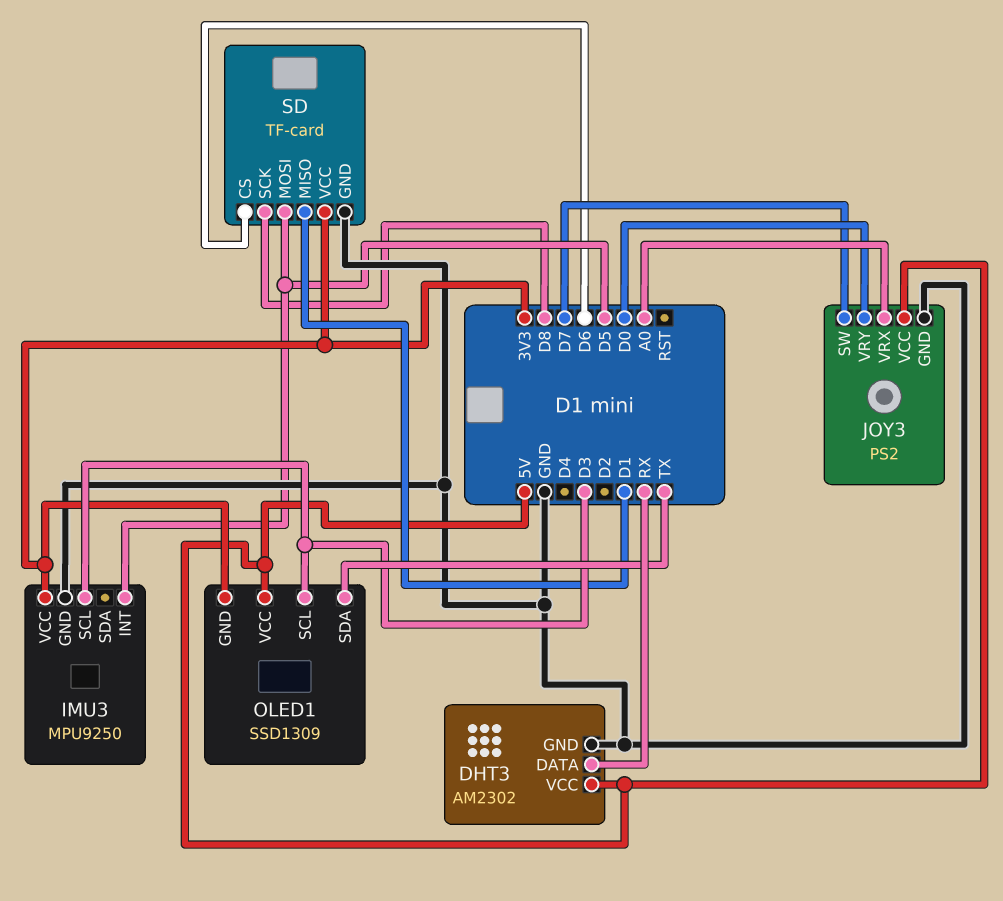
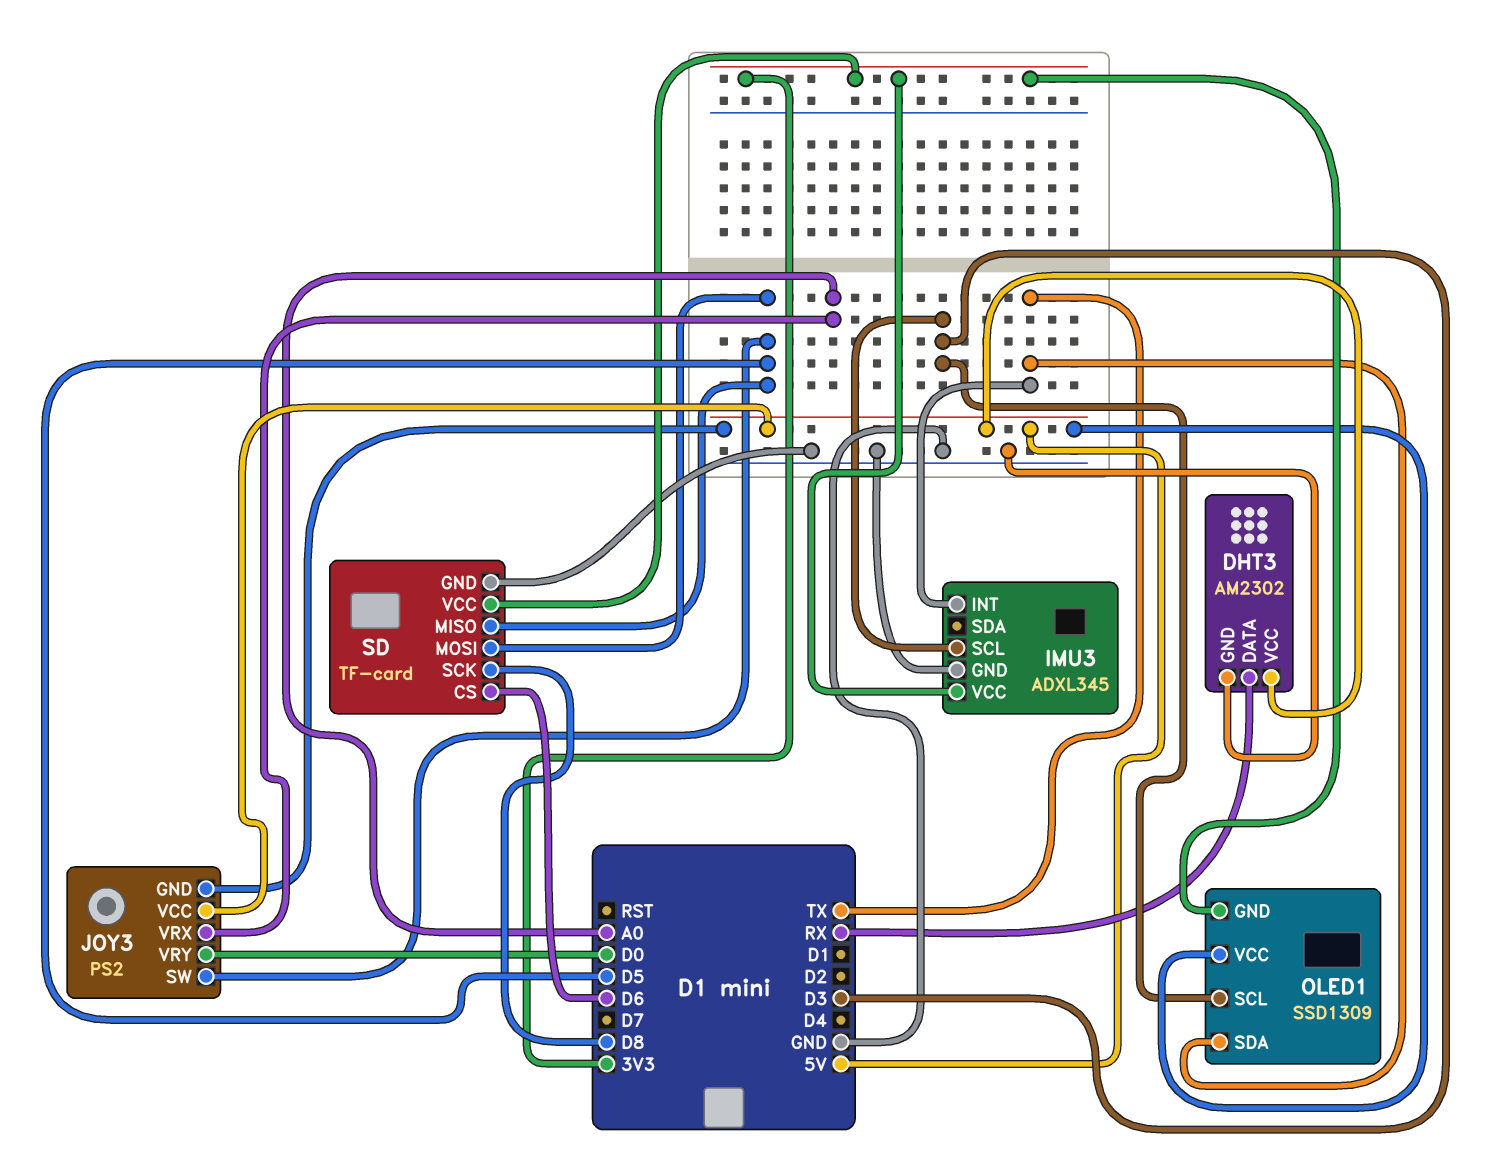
IMU3: MPU9250 -> ADXL345
IMU3 pin INT: D5 -> TX
JOY3 pin GND: GND -> 5V
JOY3 pin SW: D7 -> D5
SD pin MISO: D1 -> D5

